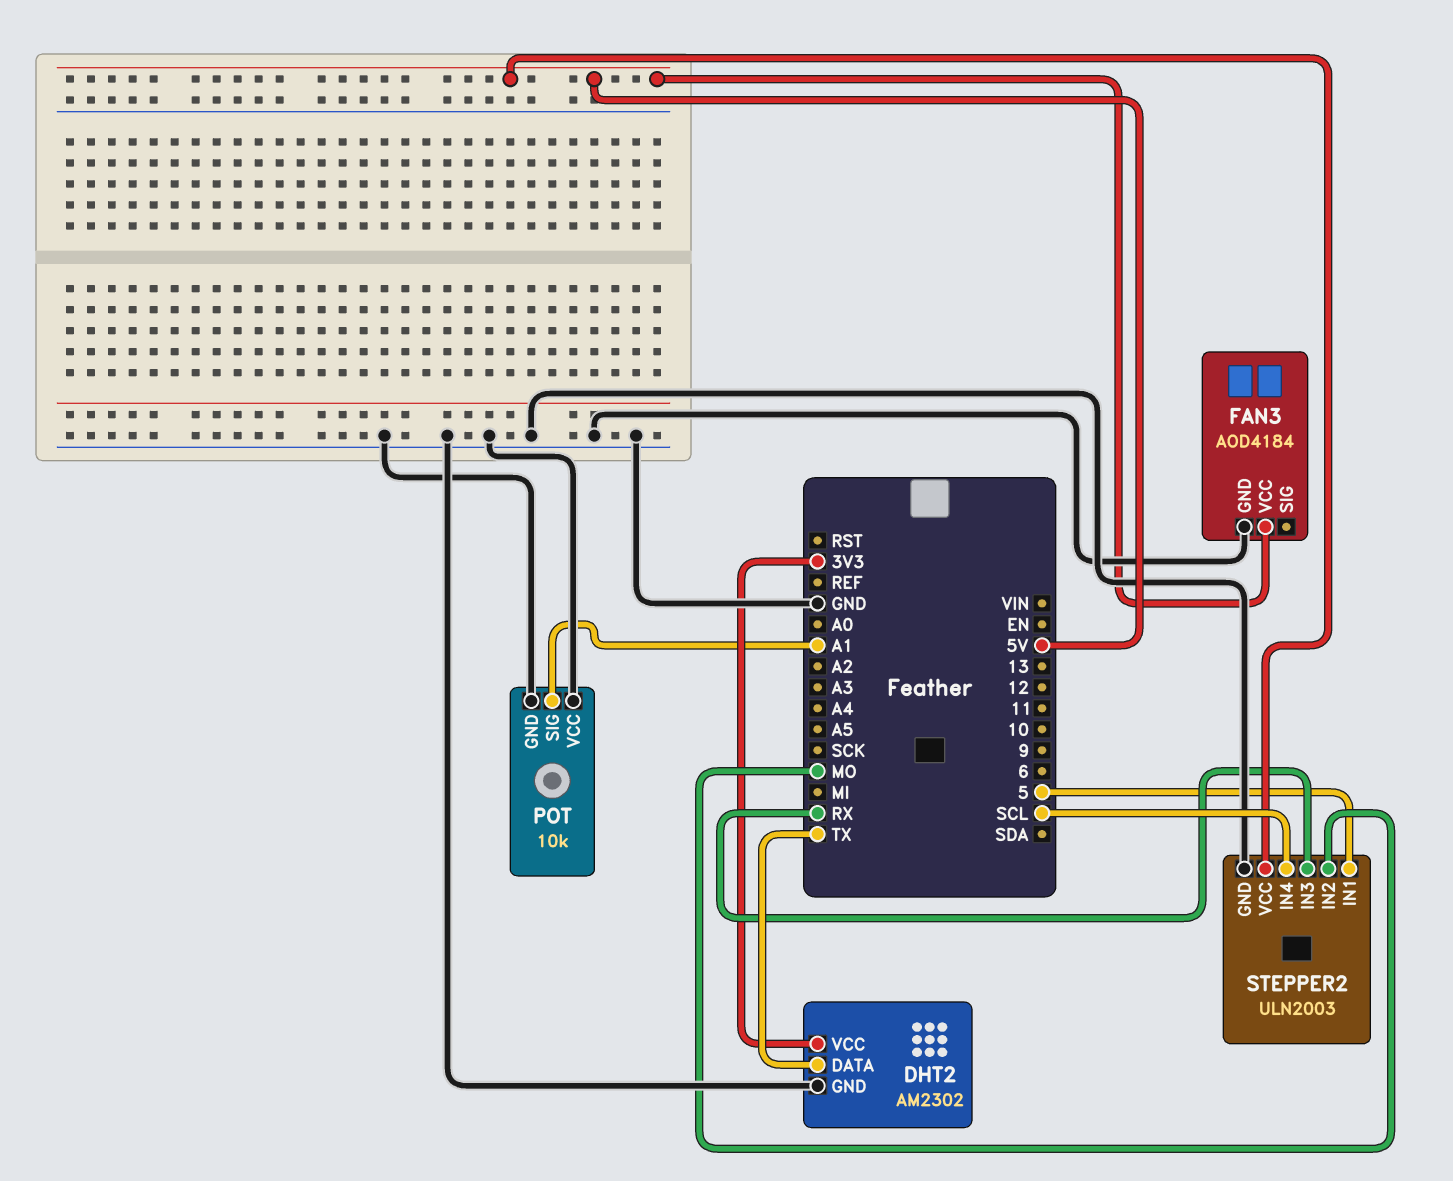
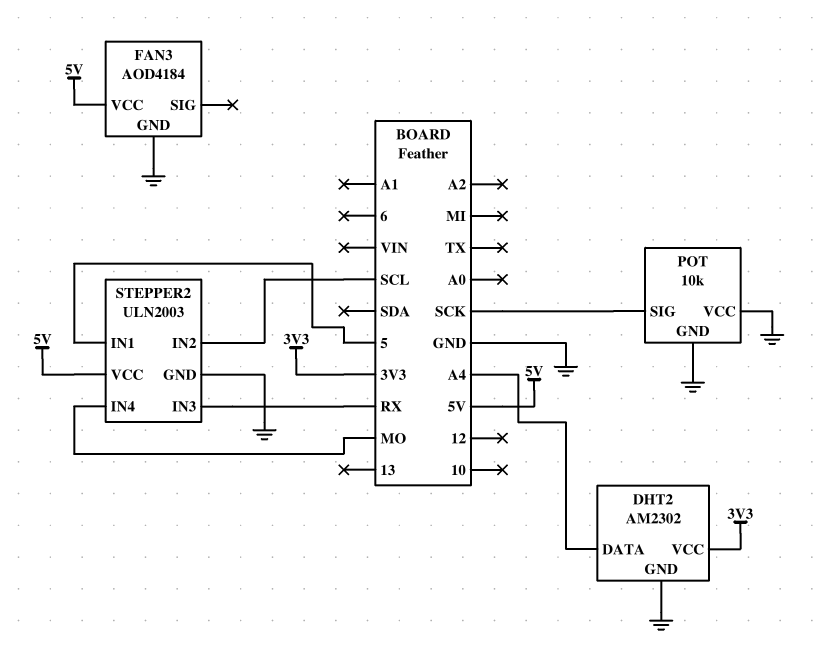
DHT2 pin DATA: TX -> A4
POT pin SIG: A1 -> SCK
STEPPER2 pin IN2: MO -> SCL
STEPPER2 pin IN4: SCL -> MO

